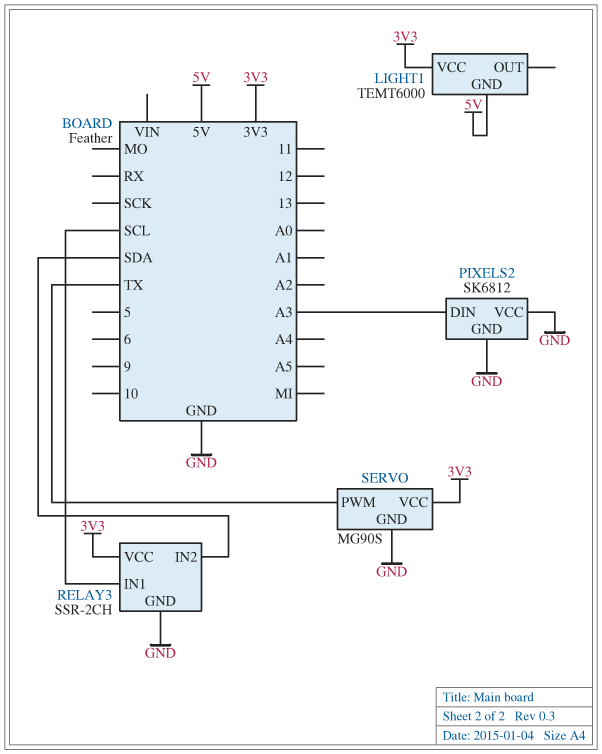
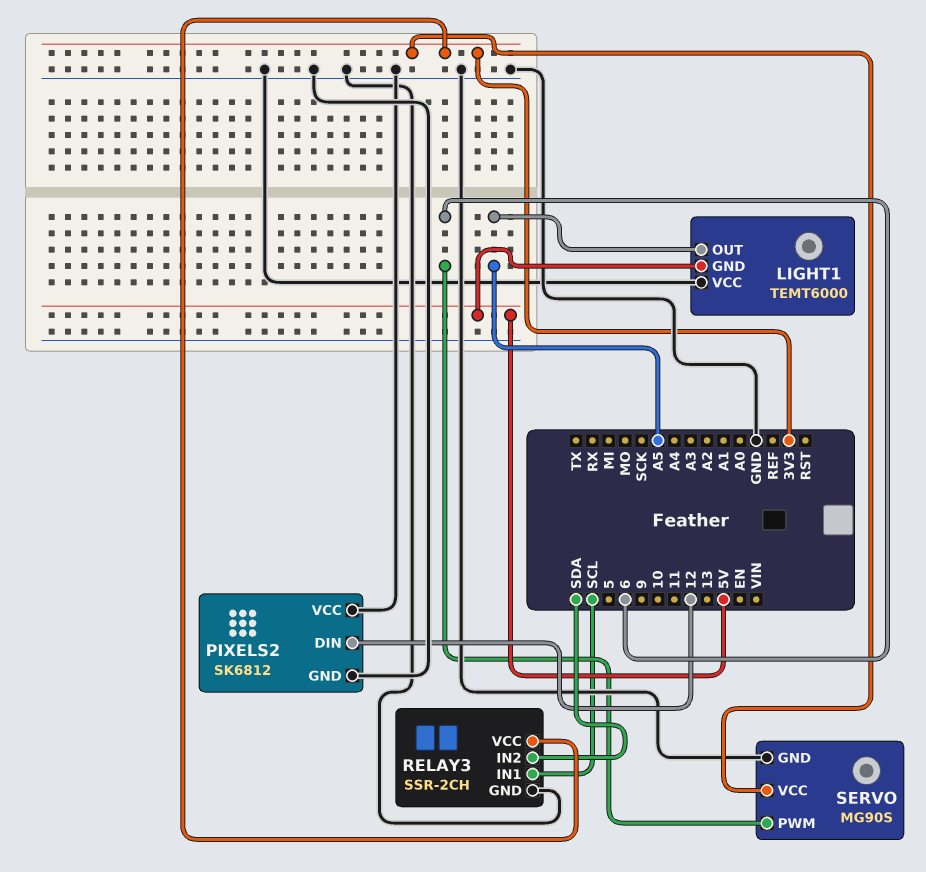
LIGHT1 pin OUT: none -> A5
LIGHT1 pin VCC: 3V3 -> GND
PIXELS2 pin DIN: A3 -> 12
SERVO pin PWM: TX -> 6

